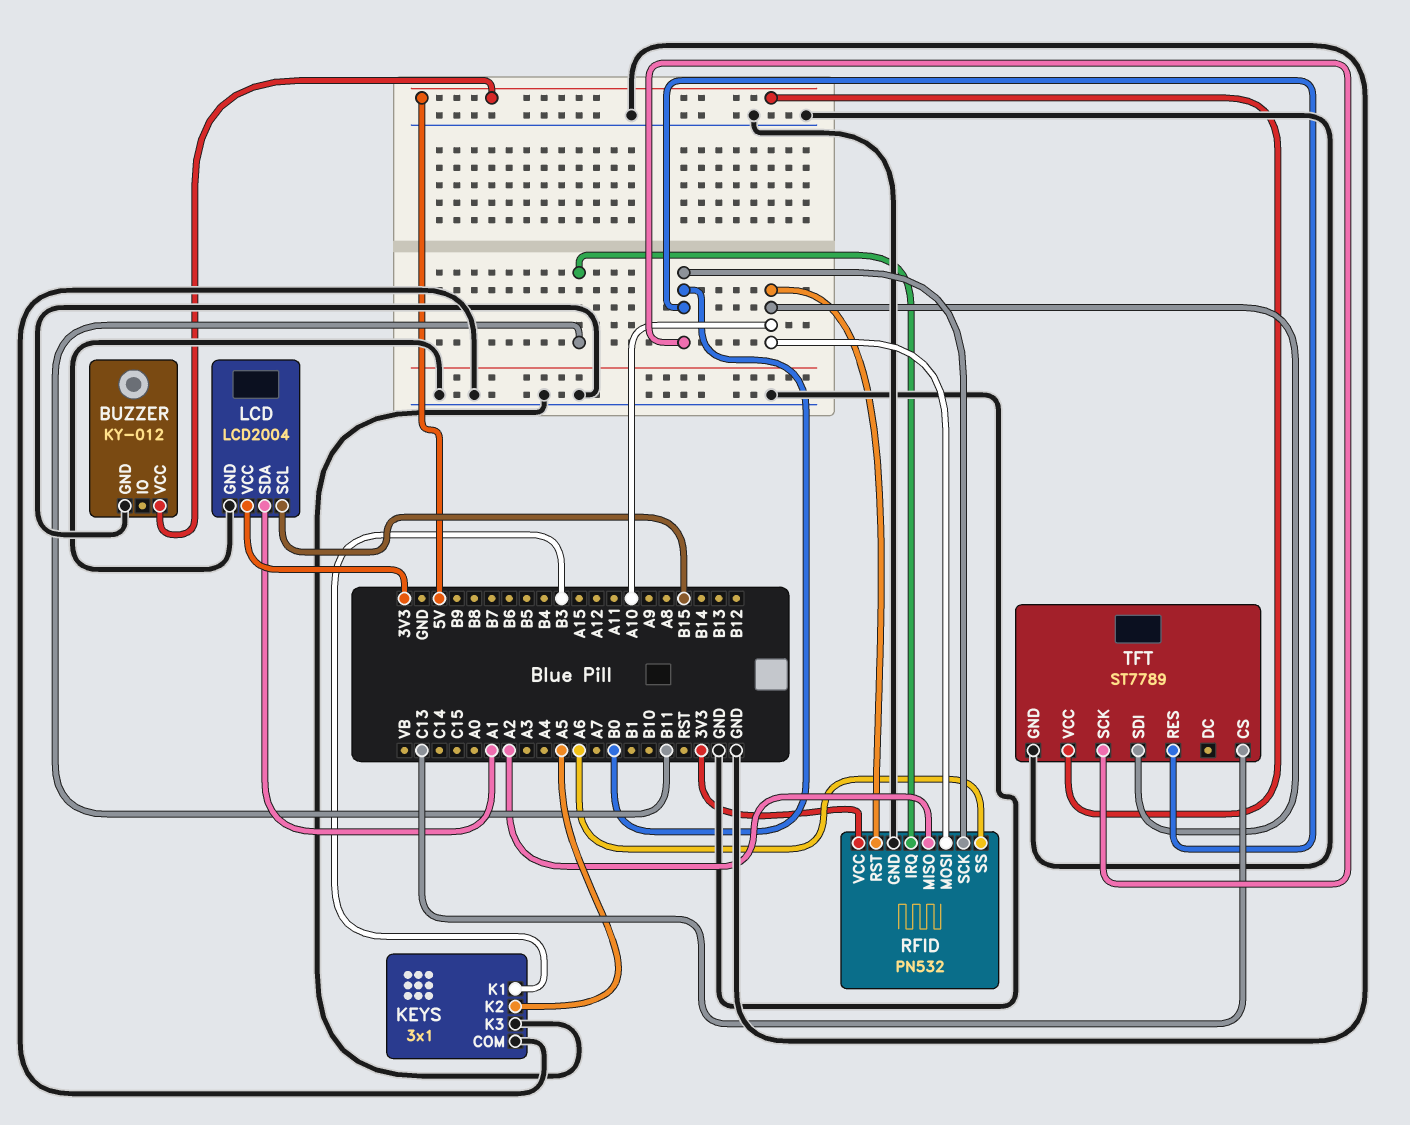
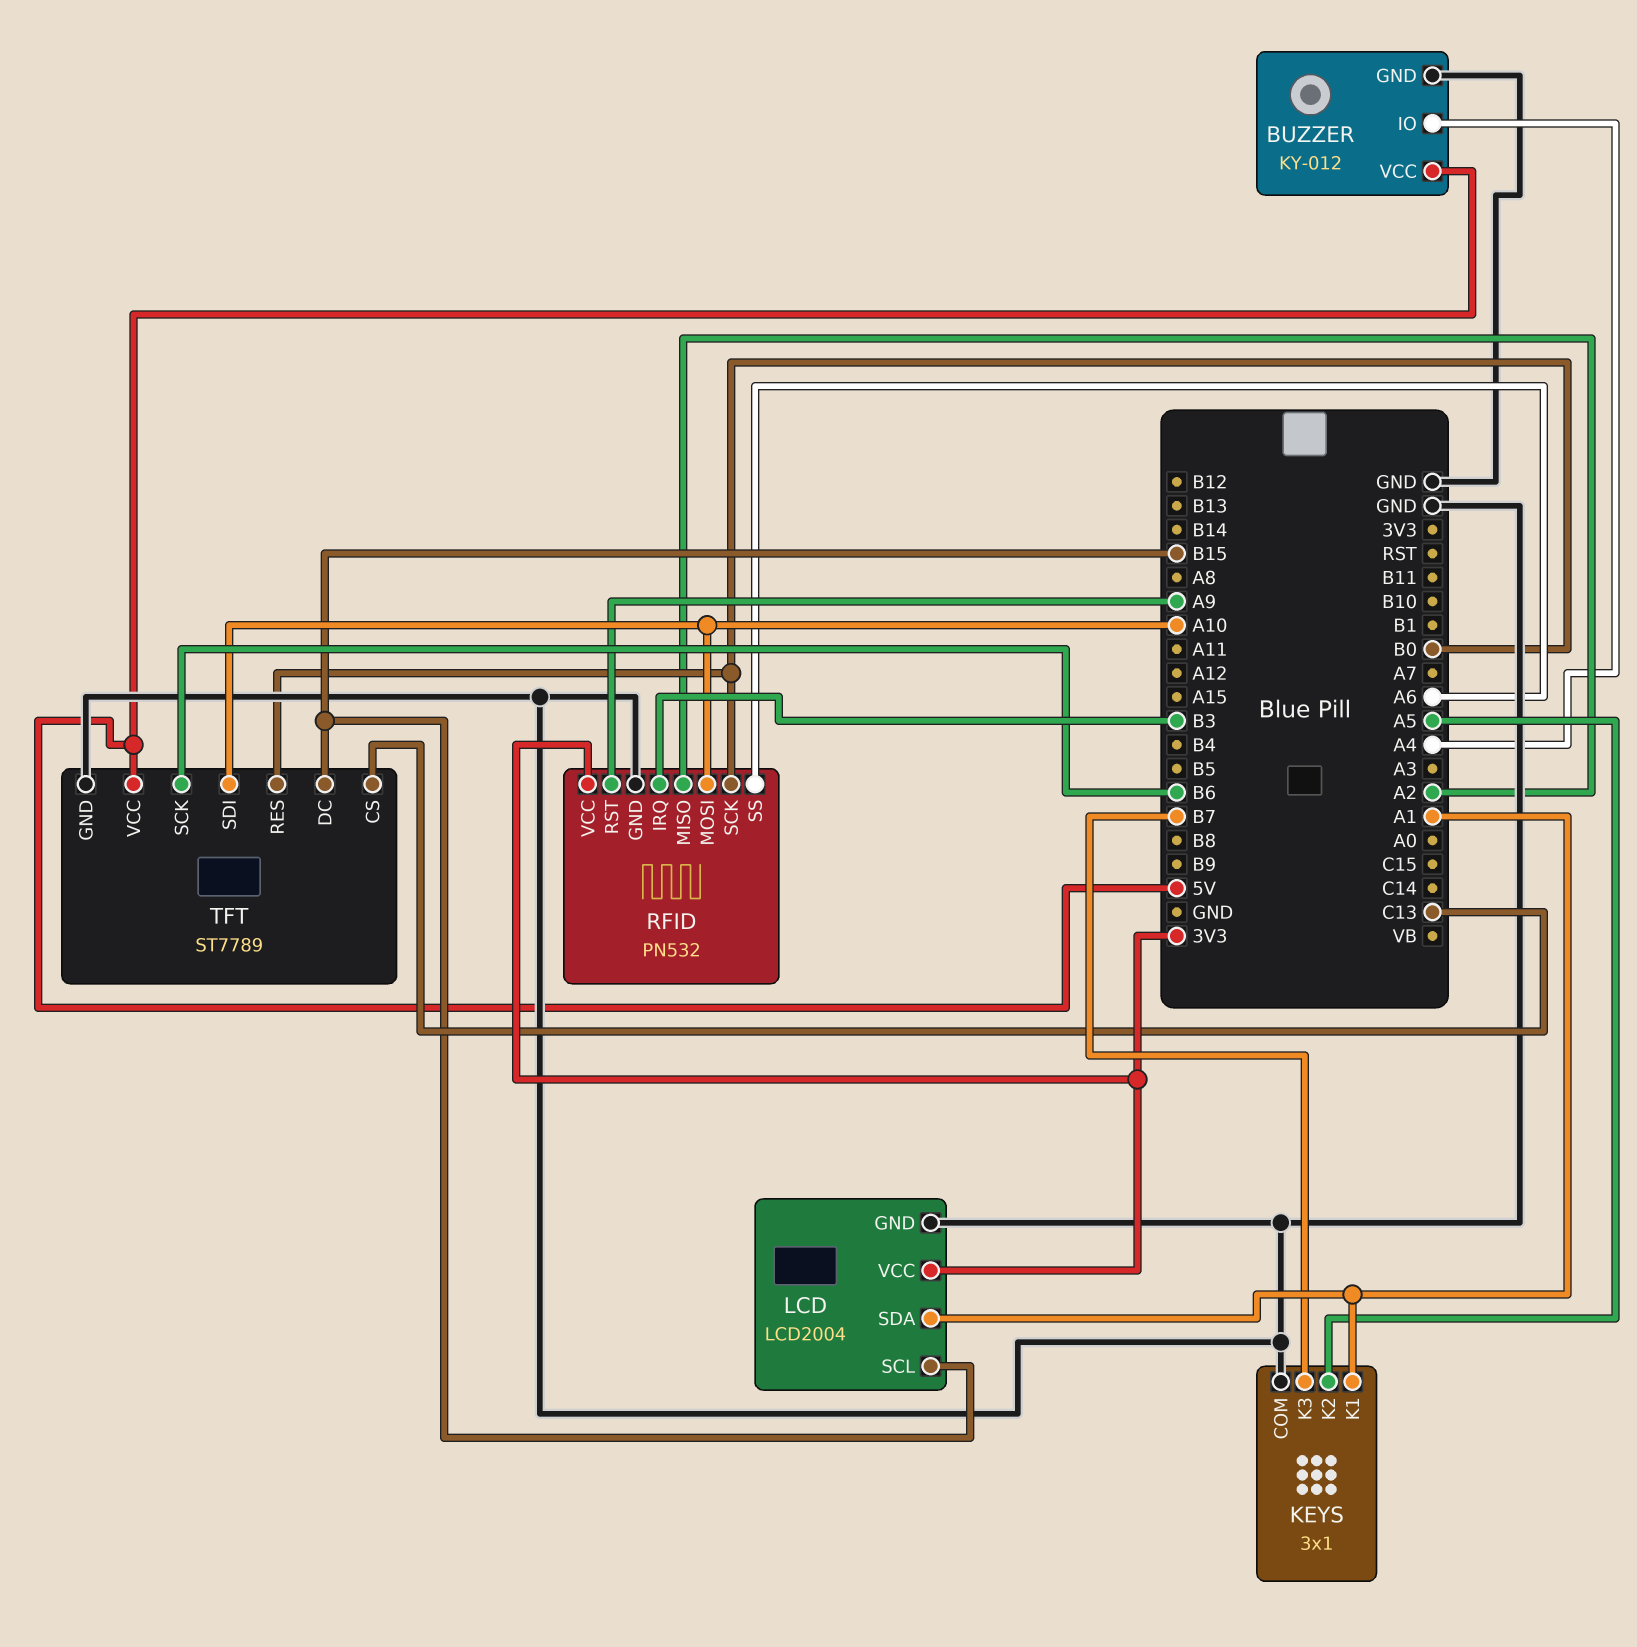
BUZZER pin IO: none -> A4
KEYS pin K1: B3 -> A1
KEYS pin K3: GND -> B7
RFID pin IRQ: B11 -> B3
RFID pin RST: A10 -> A9
TFT pin DC: none -> B15
TFT pin SCK: B0 -> B6

